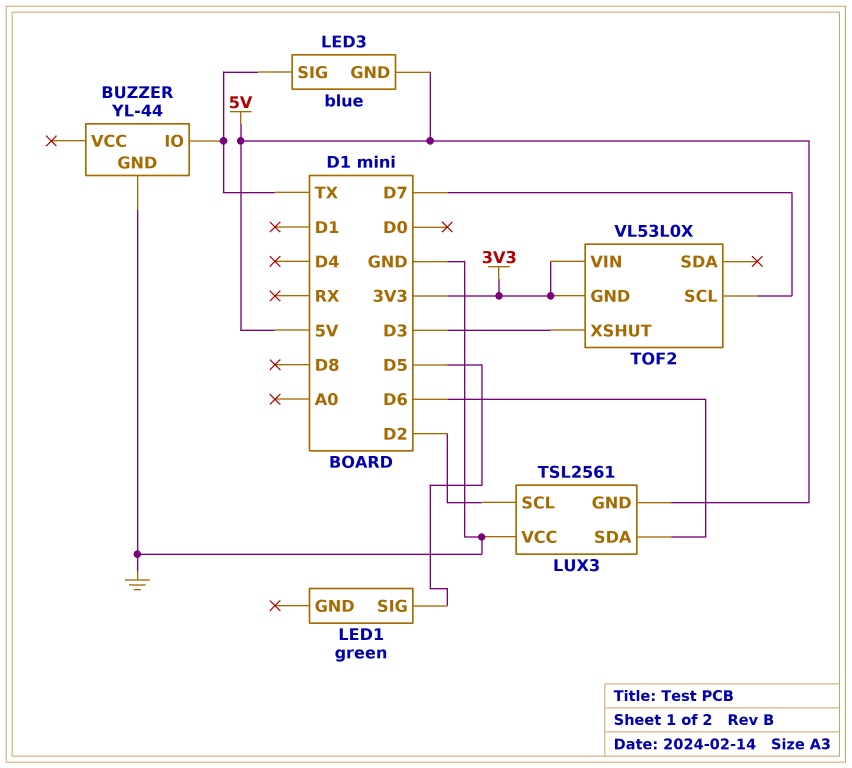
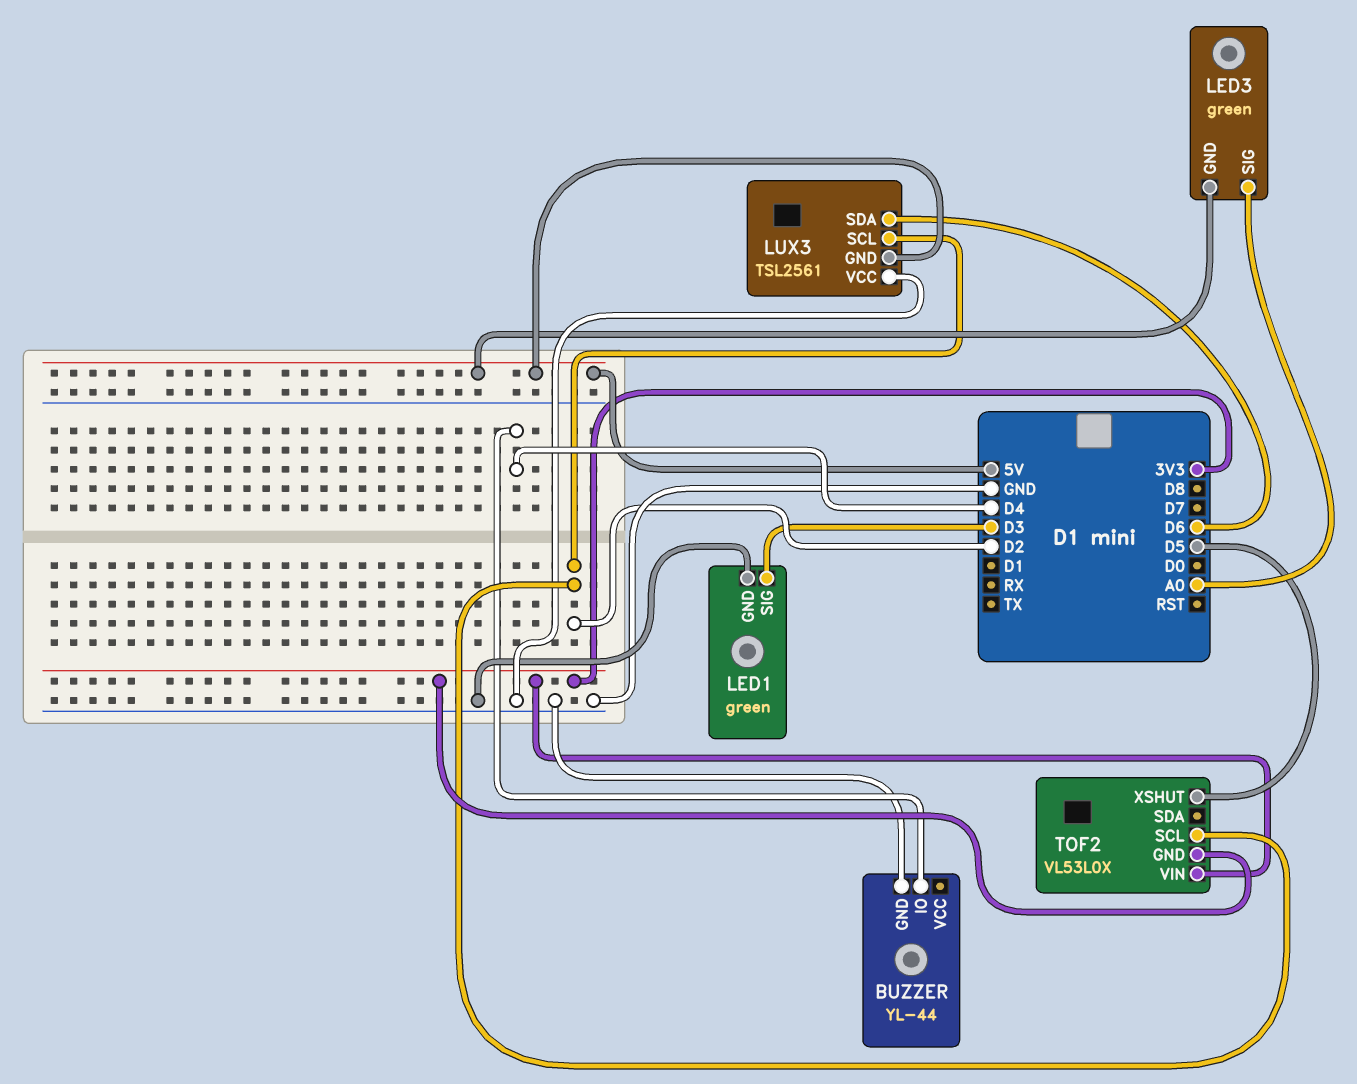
BUZZER pin IO: TX -> D4
LED1 pin GND: none -> GND
LED1 pin SIG: D5 -> D3
LED3: blue -> green
LED3 pin SIG: TX -> A0
TOF2 pin SCL: D7 -> D2
TOF2 pin XSHUT: D3 -> D5

